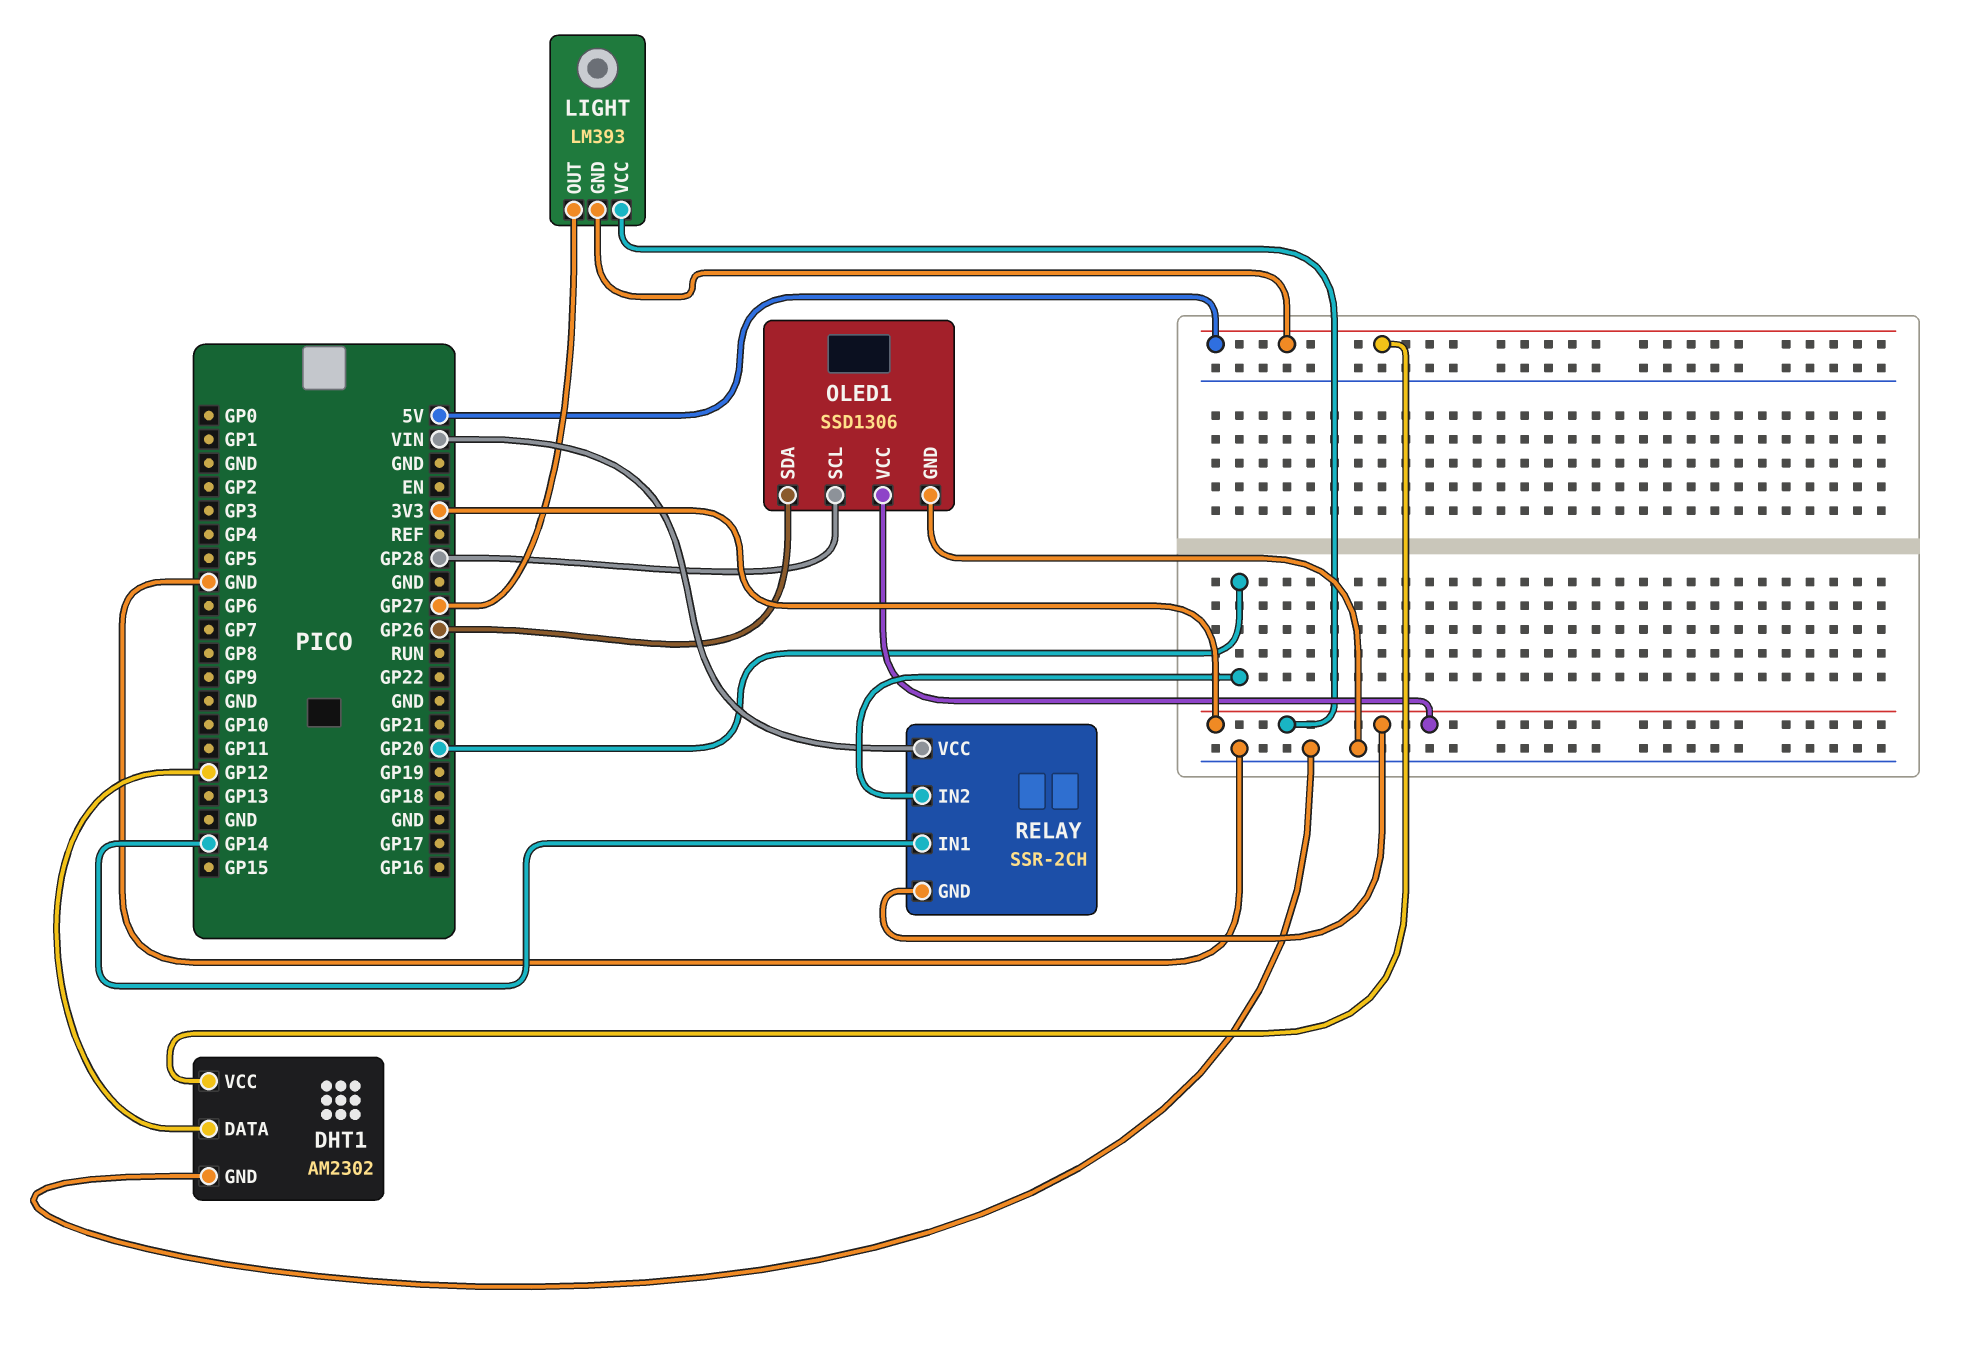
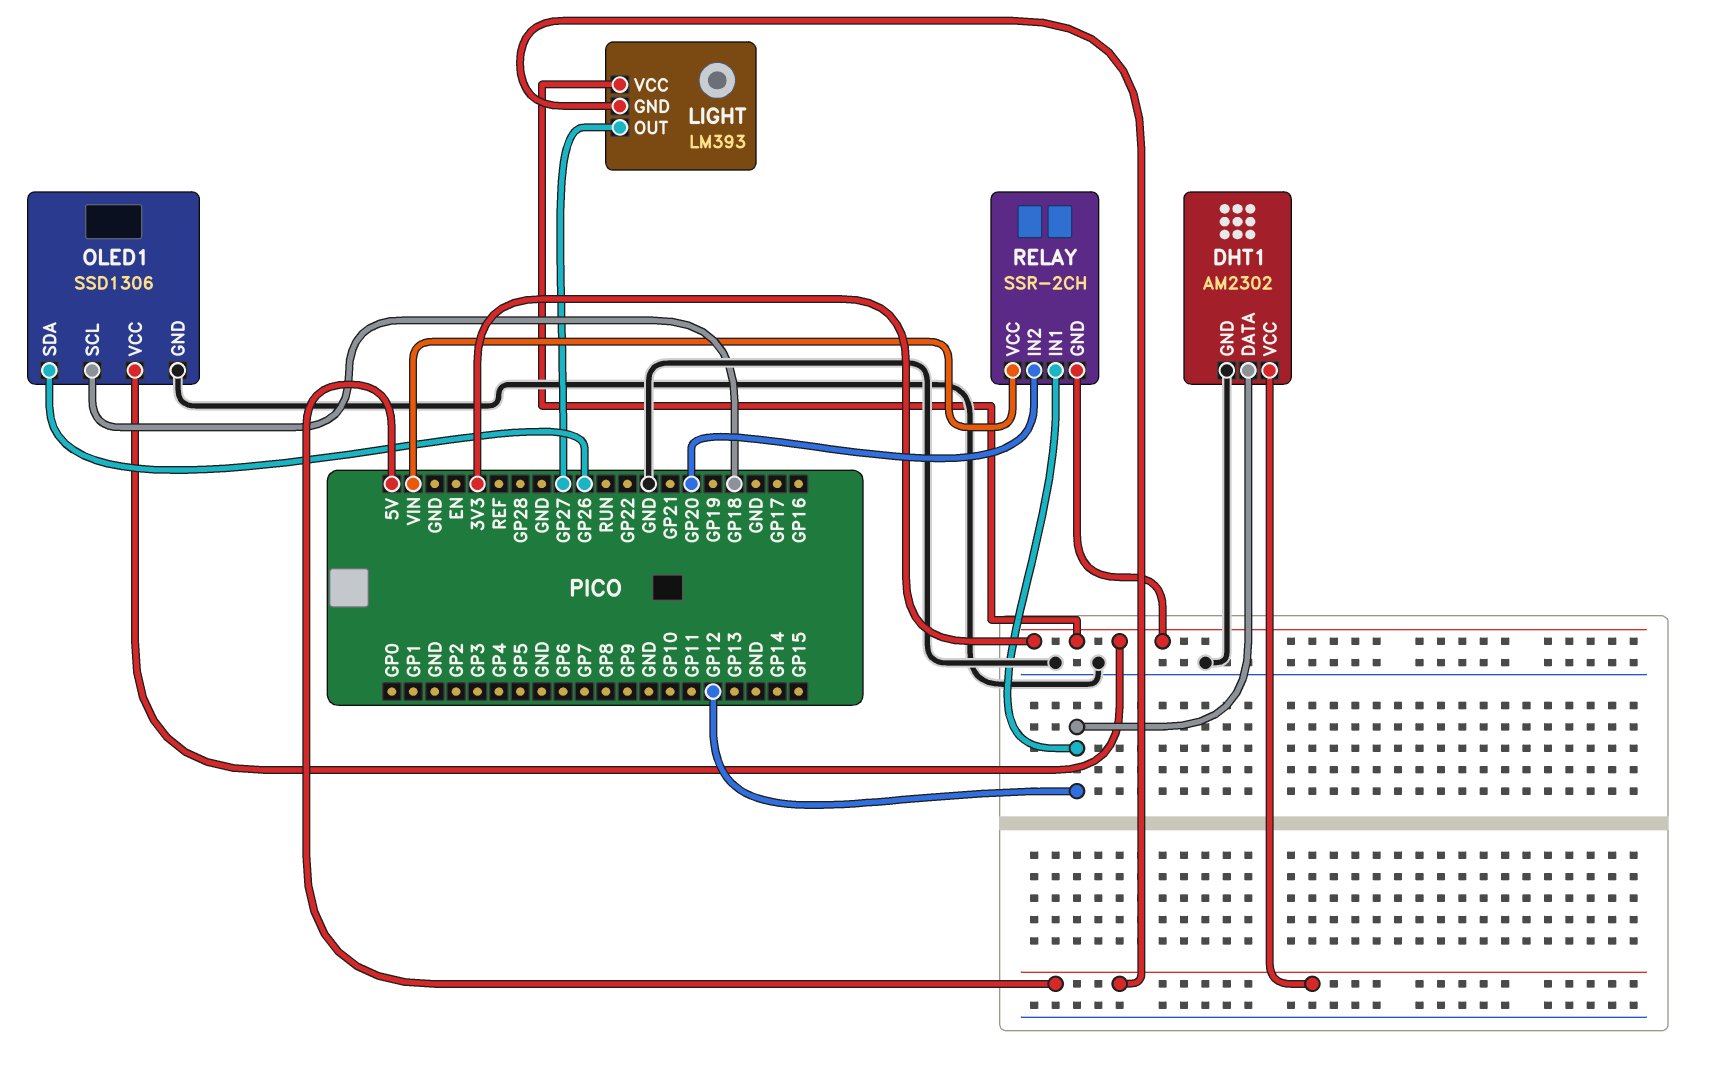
OLED1 pin SCL: GP28 -> GP18
RELAY pin IN1: GP14 -> GP12

